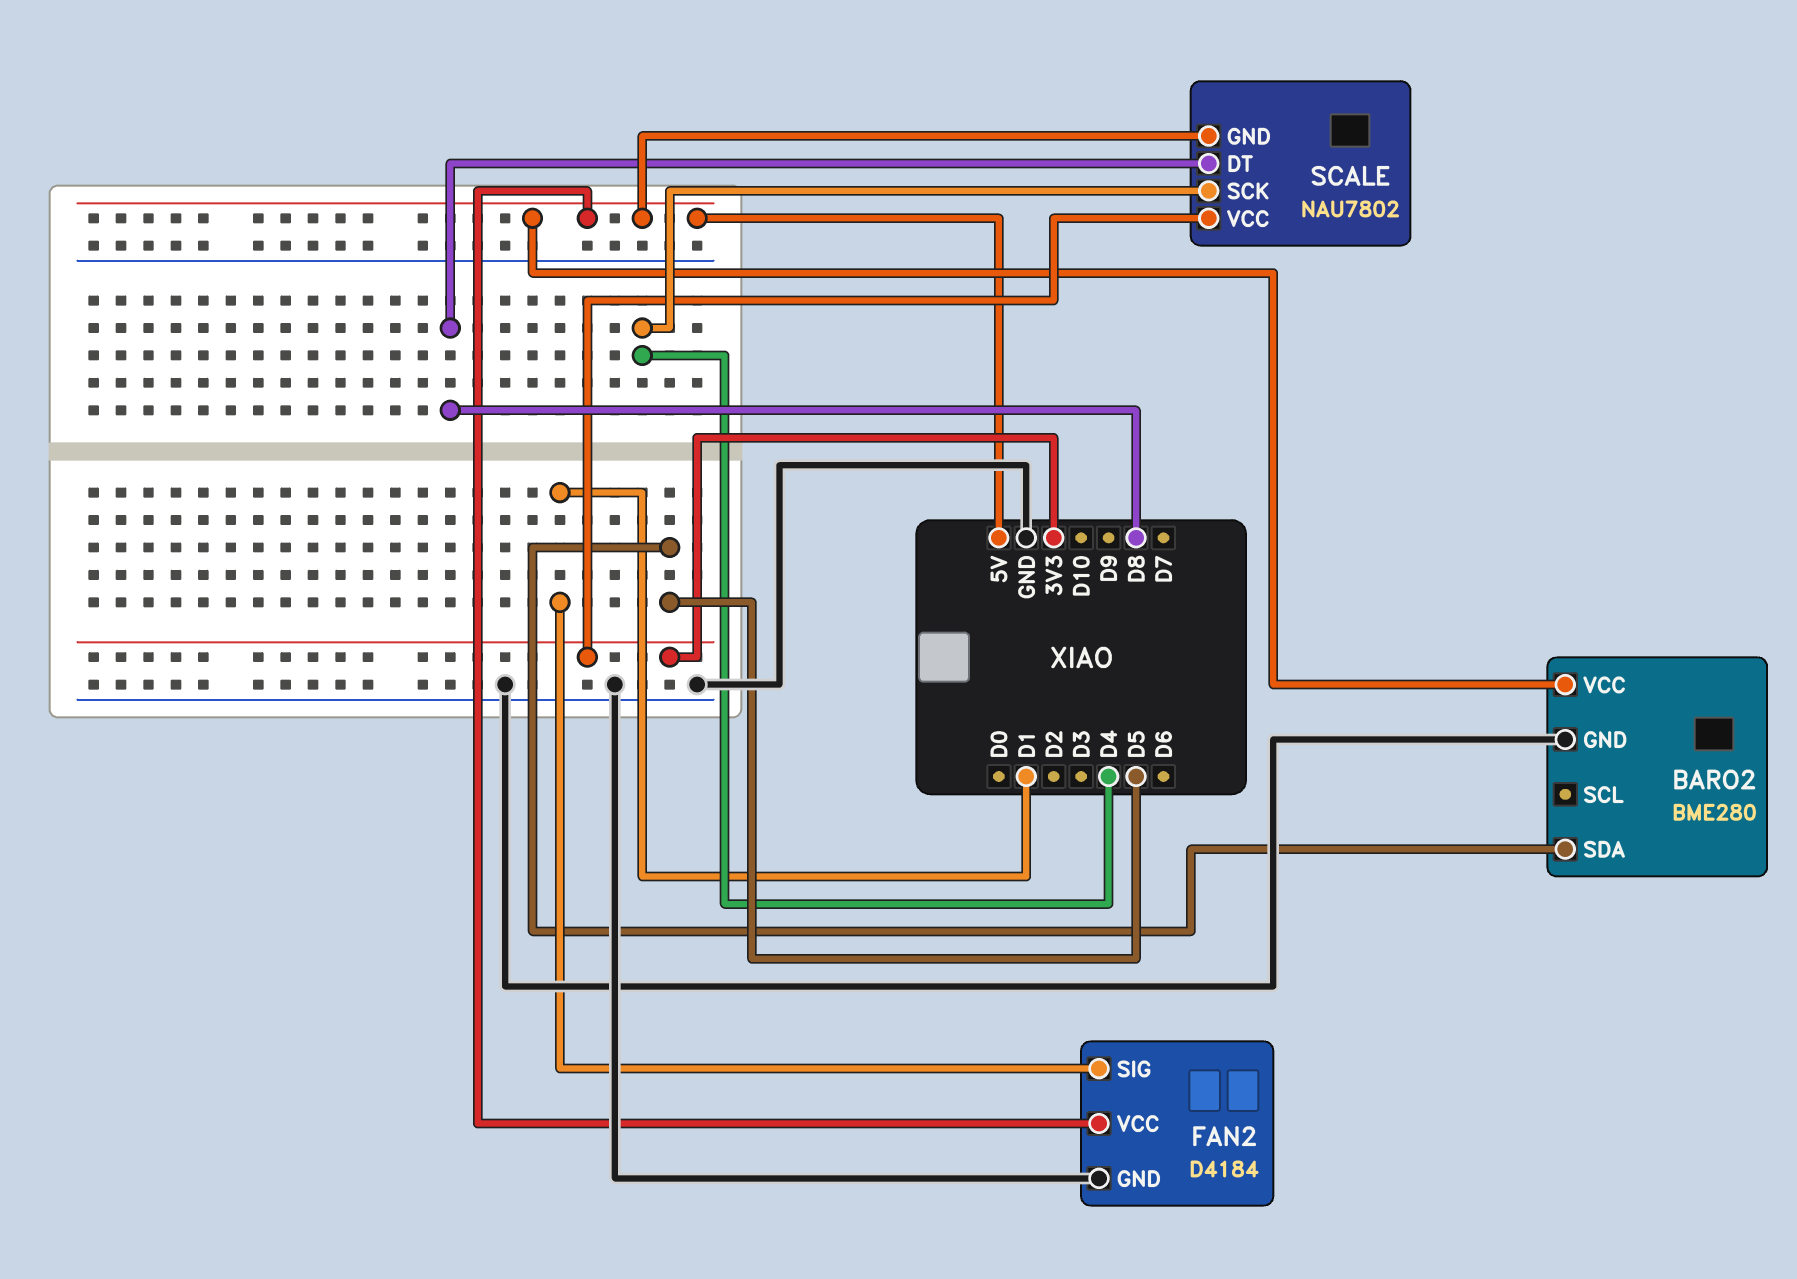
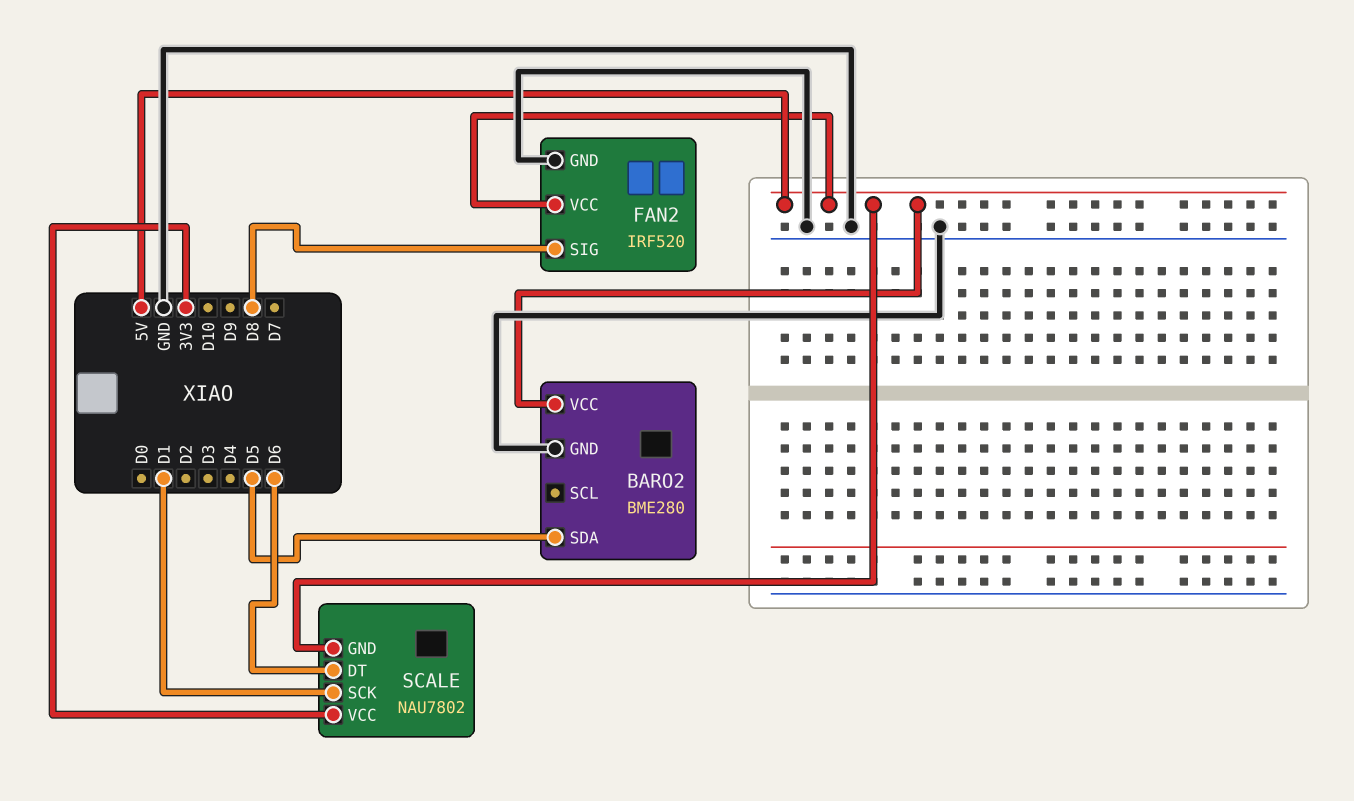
FAN2: D4184 -> IRF520
FAN2 pin SIG: D1 -> D8
SCALE pin DT: D8 -> D6
SCALE pin SCK: D4 -> D1

